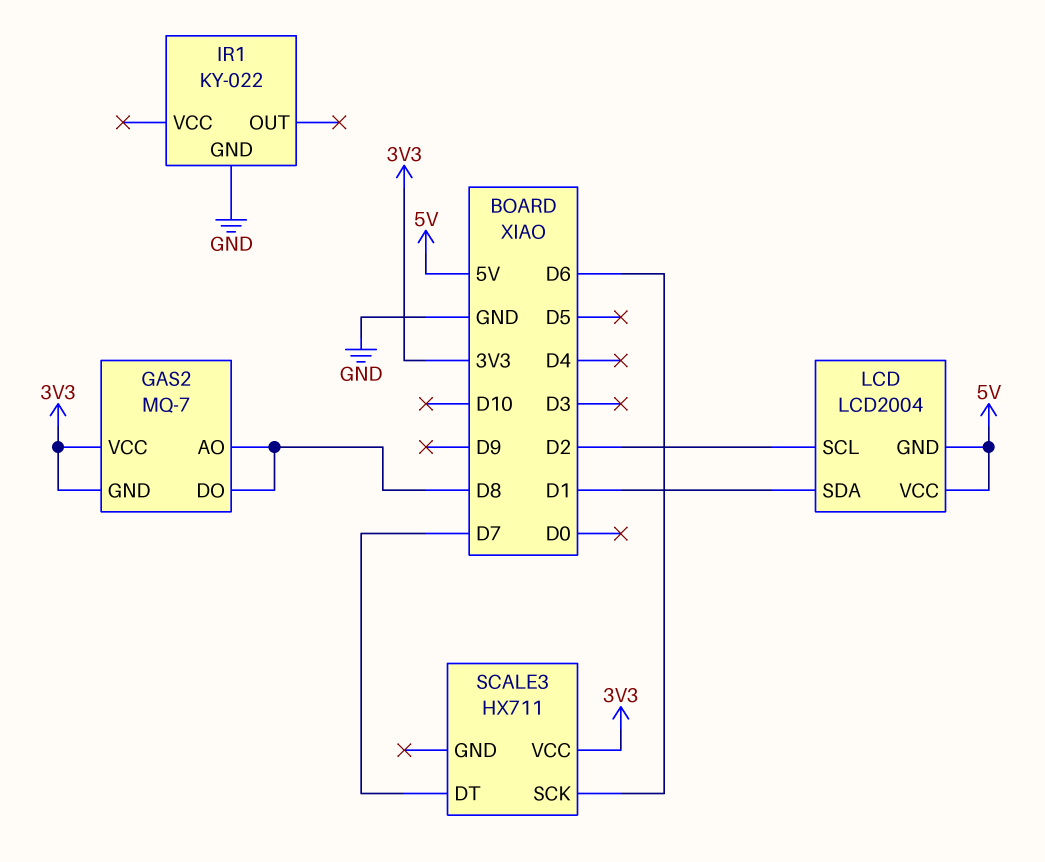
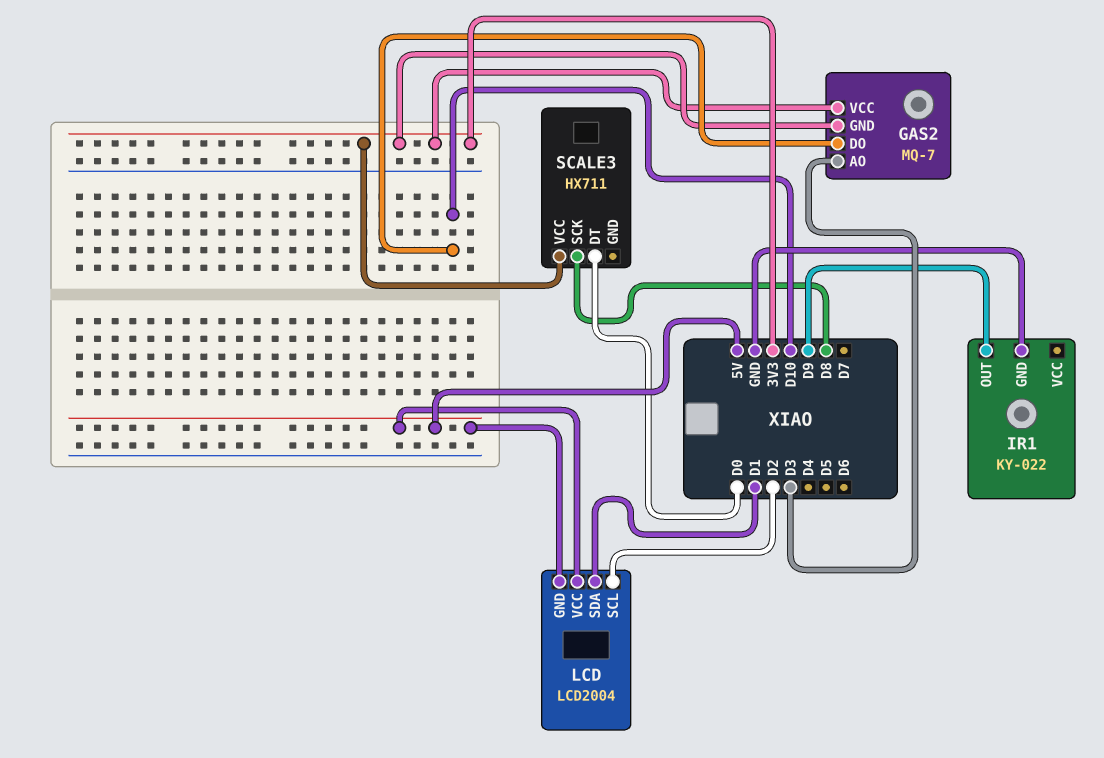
GAS2 pin AO: D8 -> D3
GAS2 pin DO: D8 -> D10
IR1 pin OUT: none -> D9
SCALE3 pin DT: D7 -> D0
SCALE3 pin SCK: D6 -> D8

